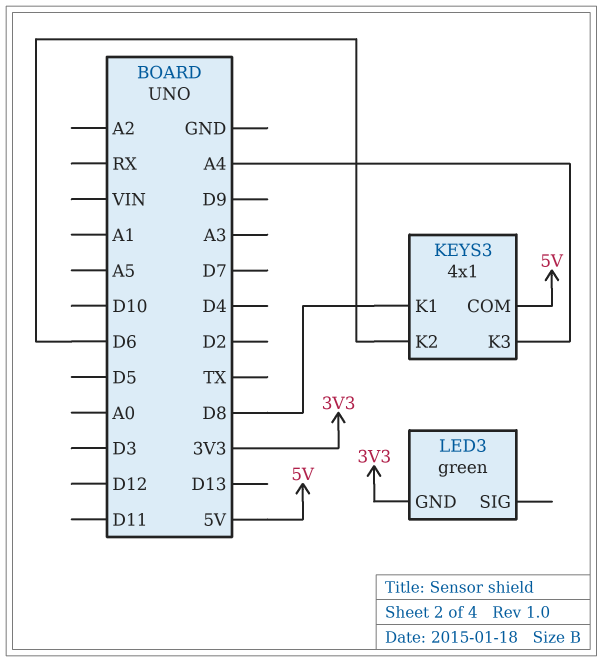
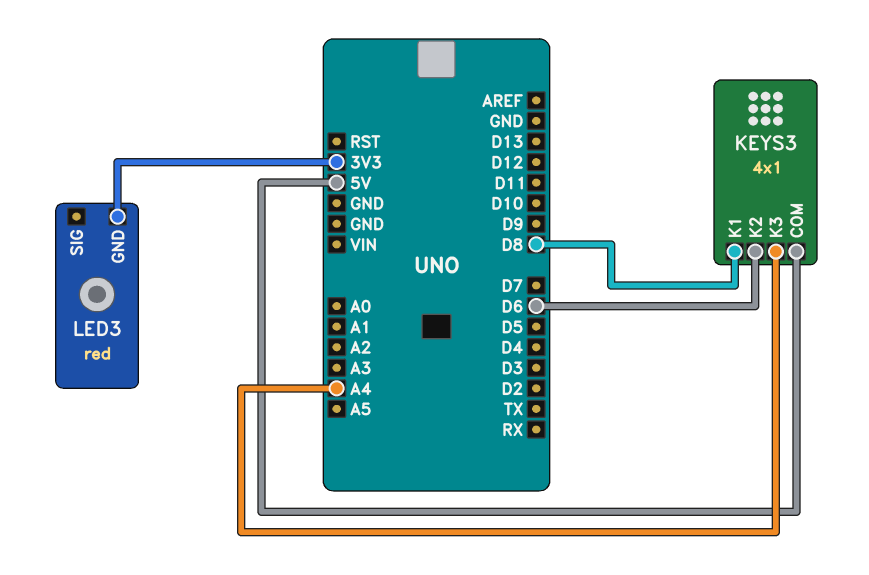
LED3: green -> red

